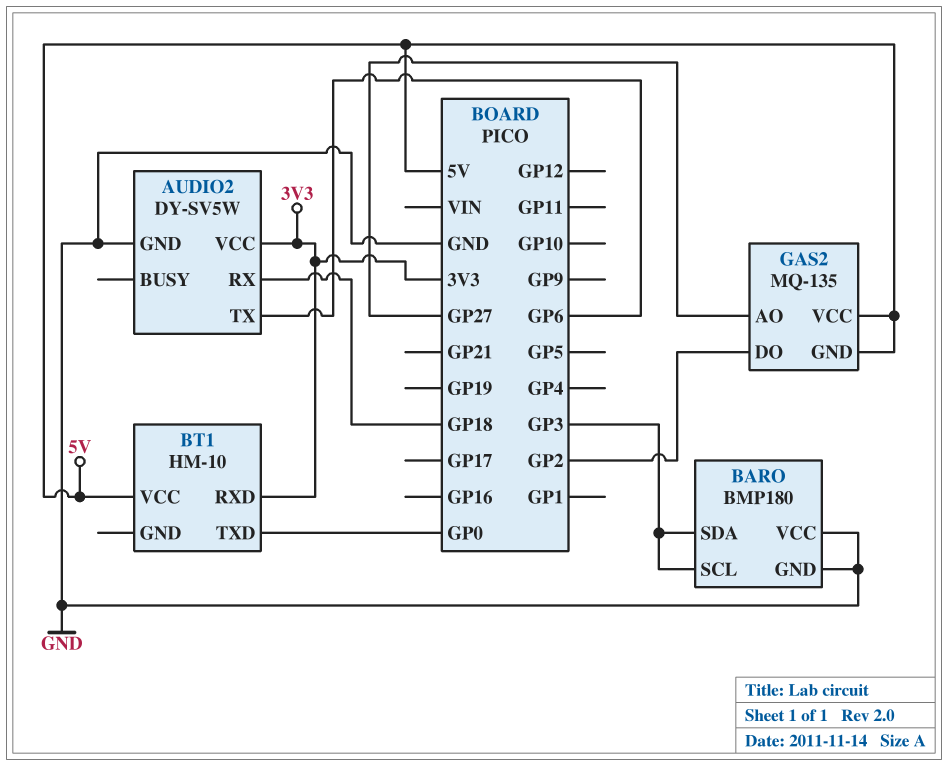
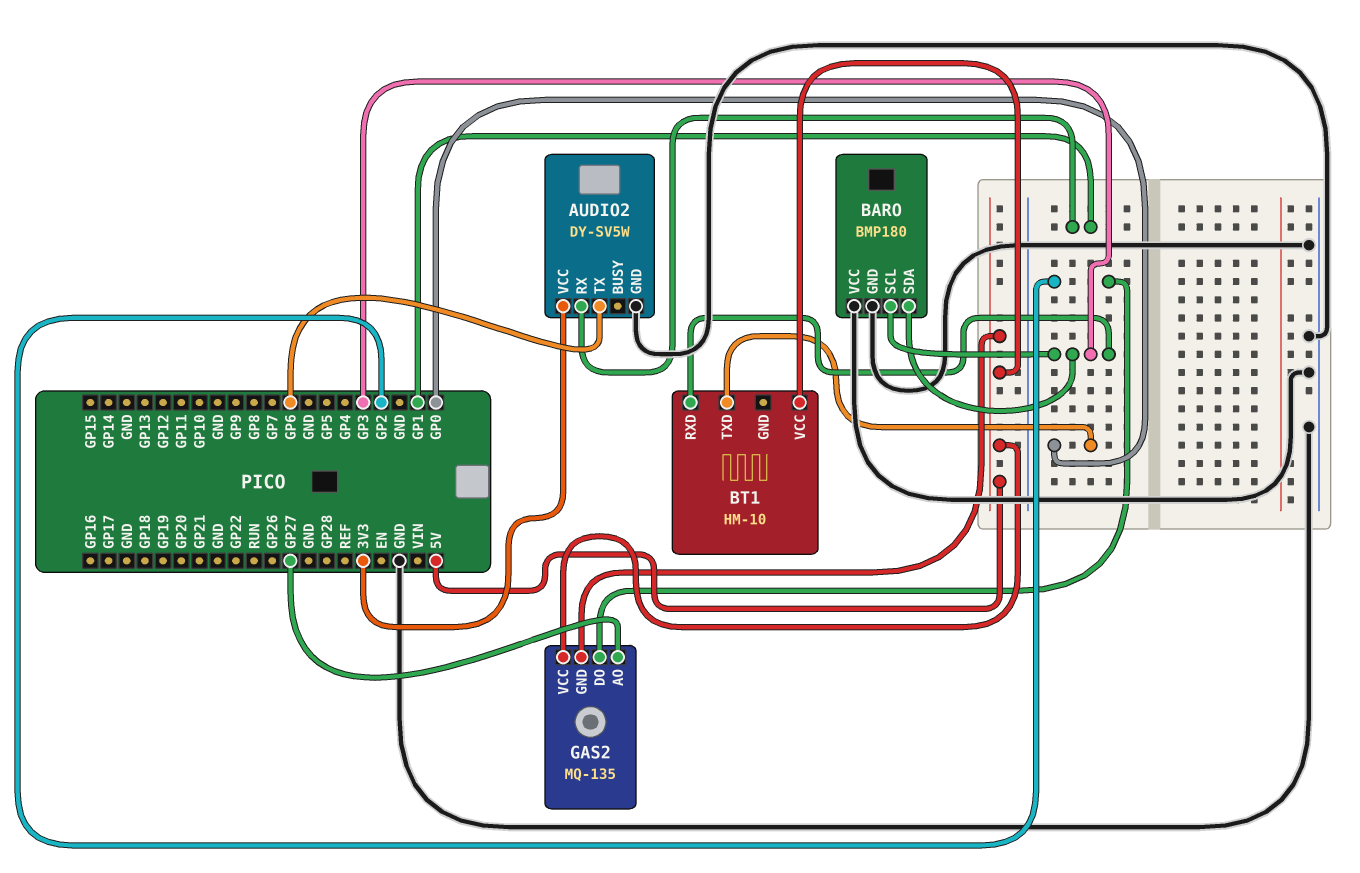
AUDIO2 pin RX: GP18 -> GP1
BT1 pin RXD: 3V3 -> GP3

